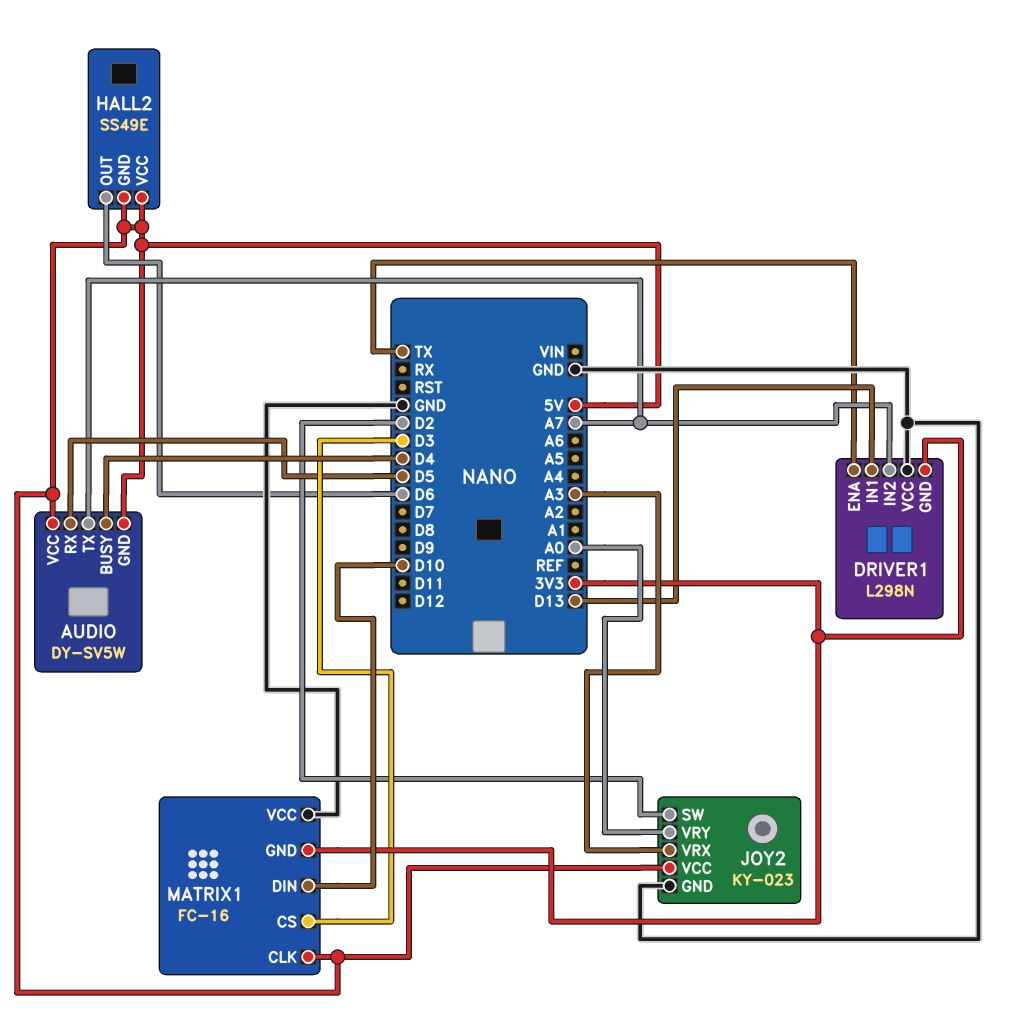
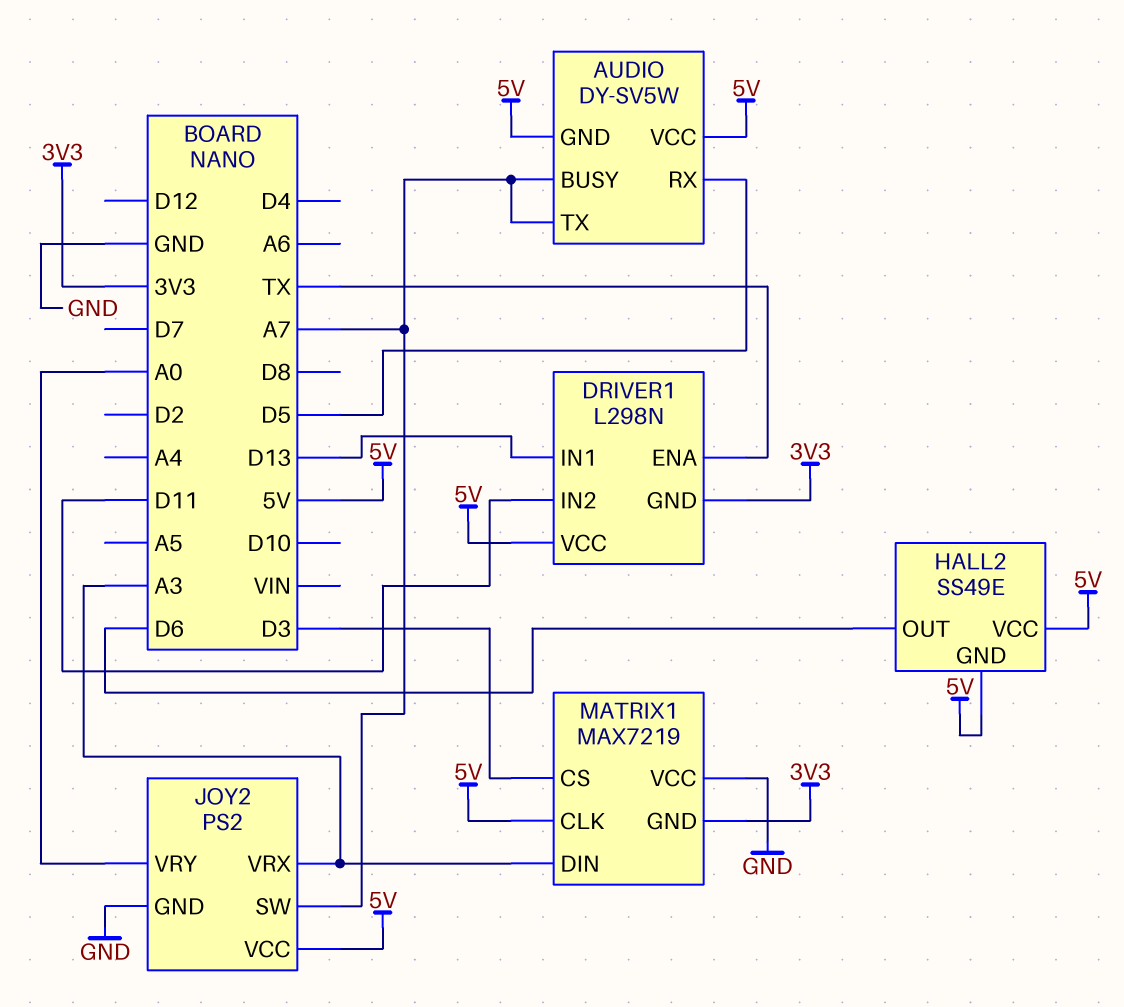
AUDIO pin BUSY: D4 -> A7
DRIVER1 pin IN2: A7 -> D11
DRIVER1 pin VCC: GND -> 5V
JOY2: KY-023 -> PS2
JOY2 pin SW: D2 -> A7
MATRIX1: FC-16 -> MAX7219
MATRIX1 pin DIN: D10 -> A3

